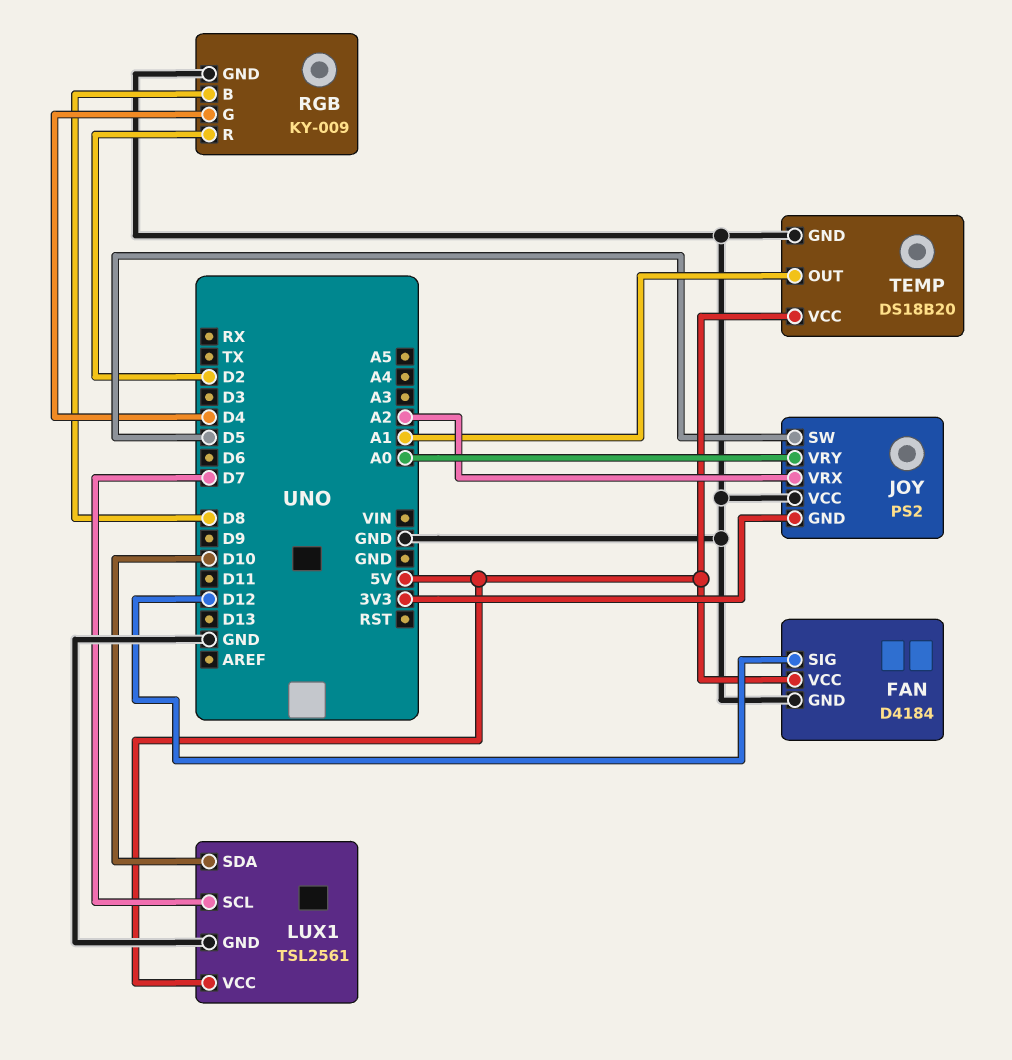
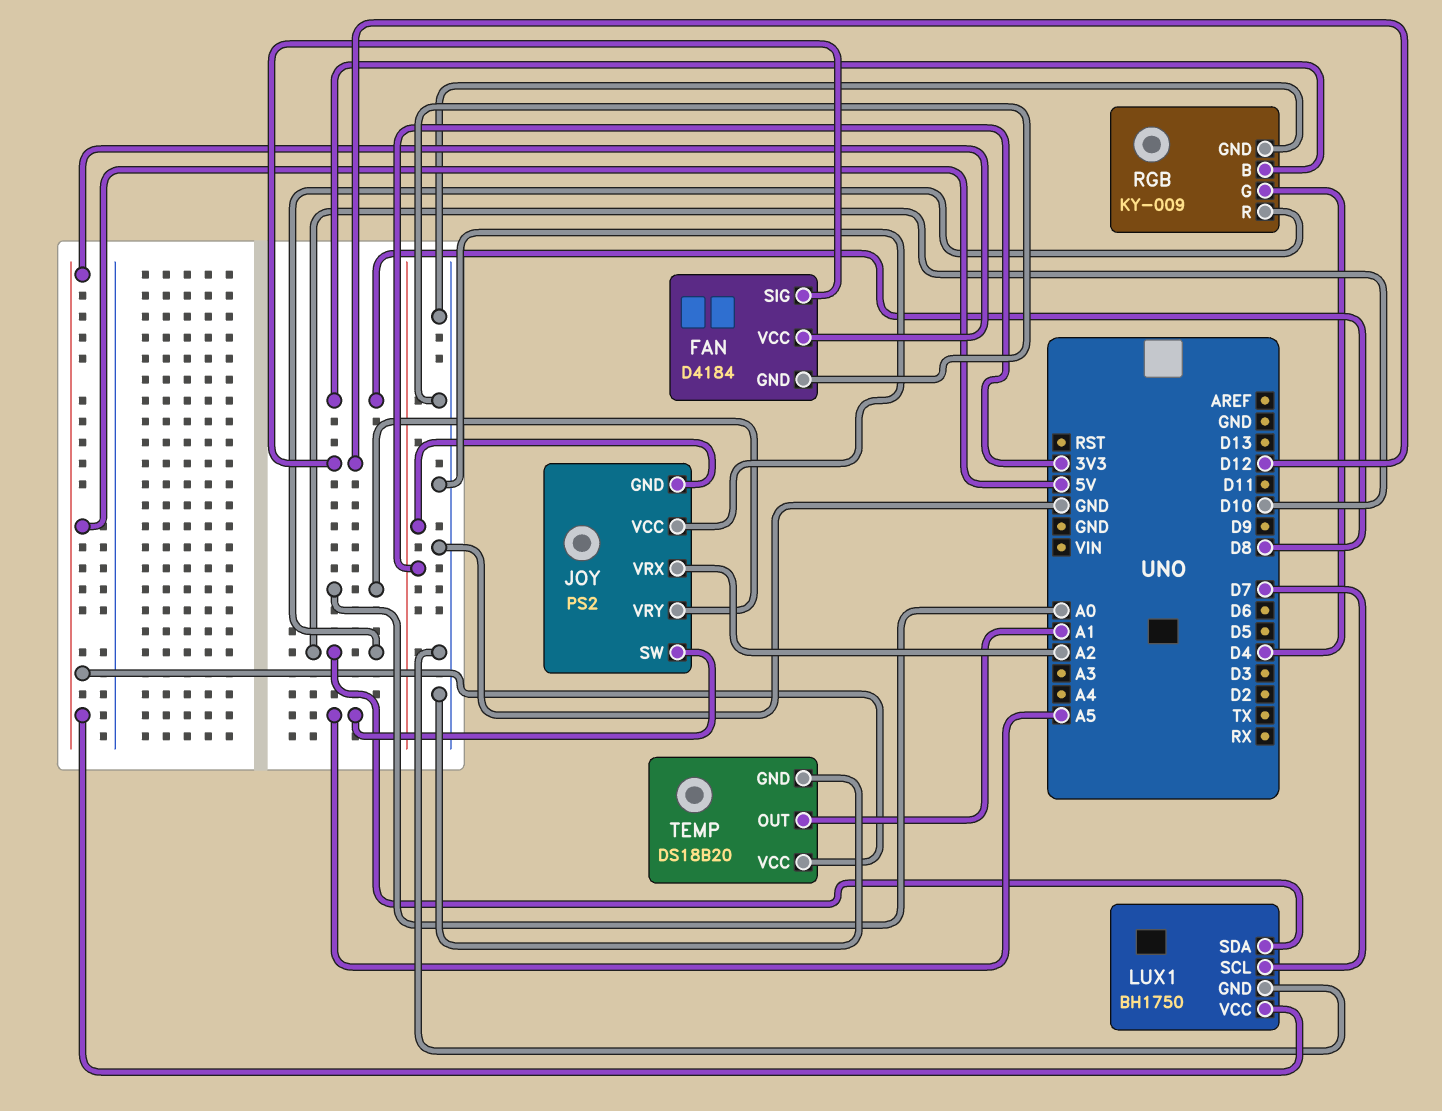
JOY pin SW: D5 -> A5
LUX1: TSL2561 -> BH1750
RGB pin R: D2 -> D10

